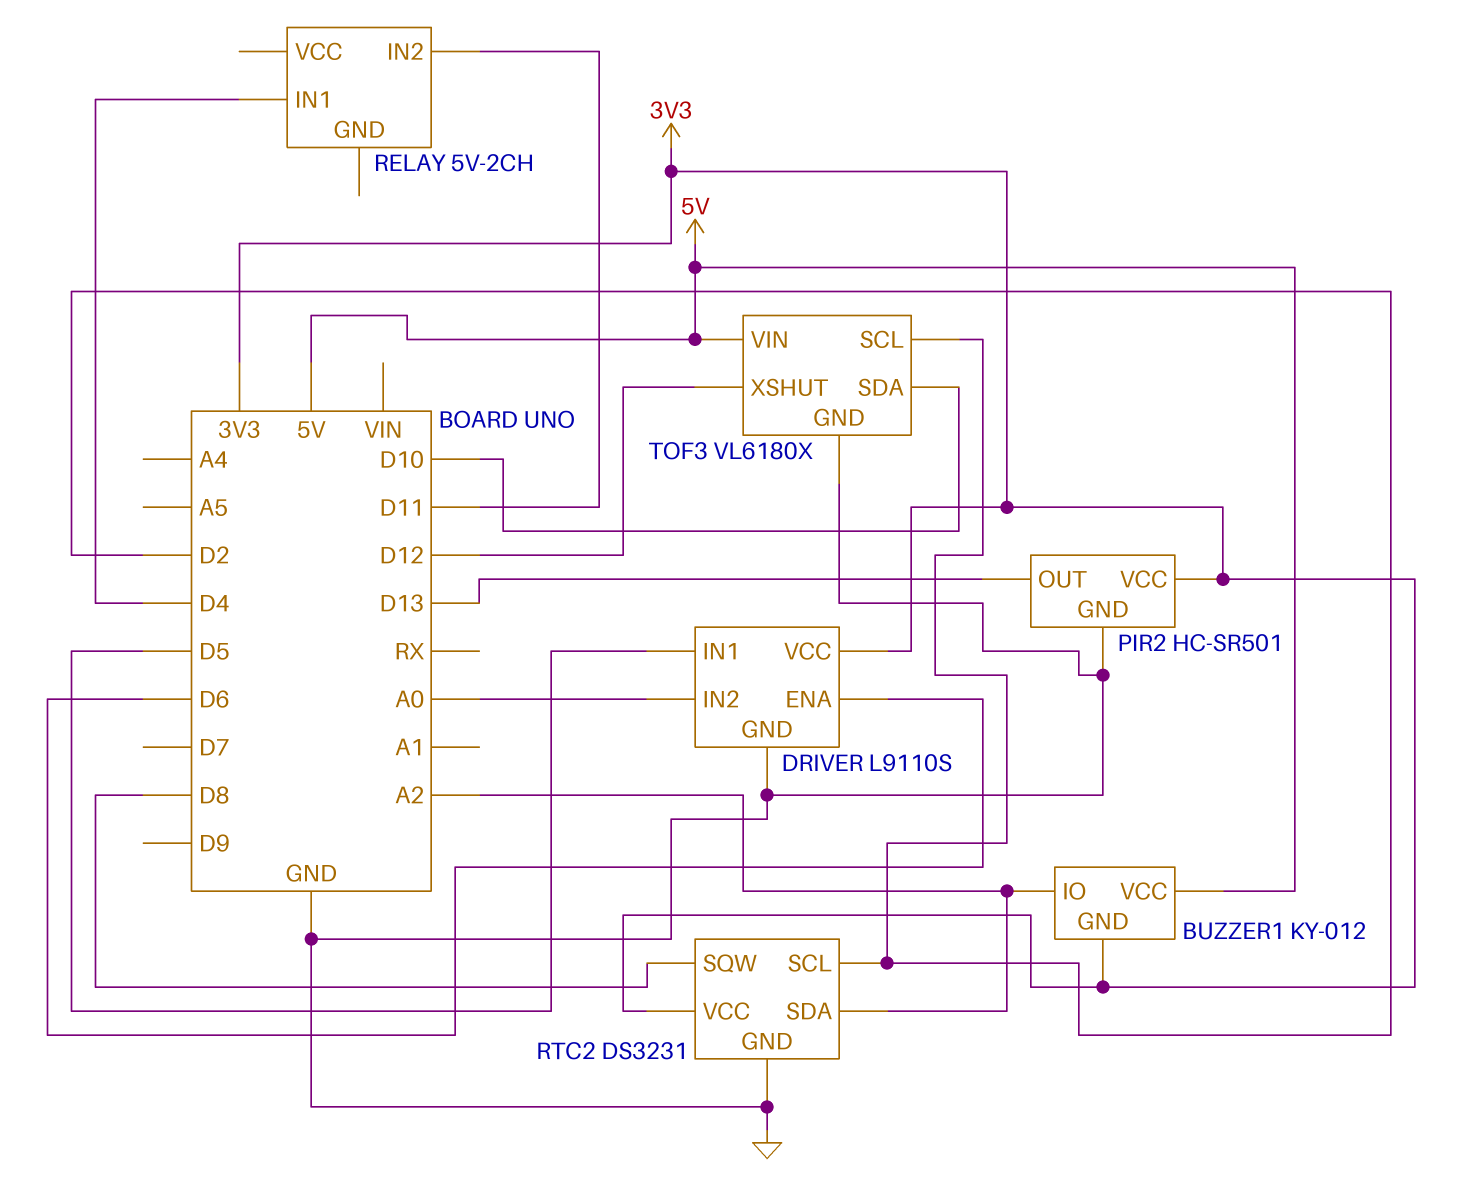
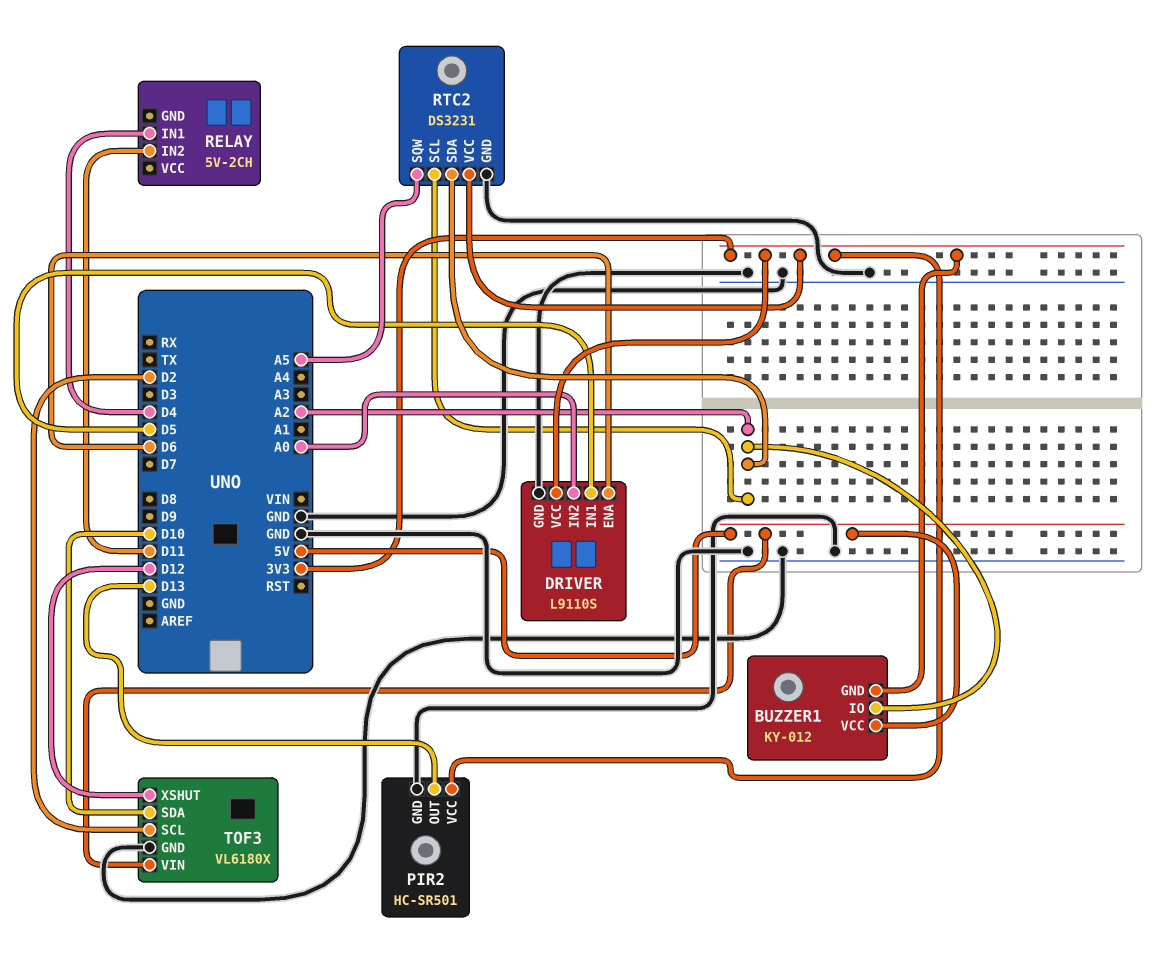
RTC2 pin SCL: D2 -> A2
RTC2 pin SQW: D8 -> A5

